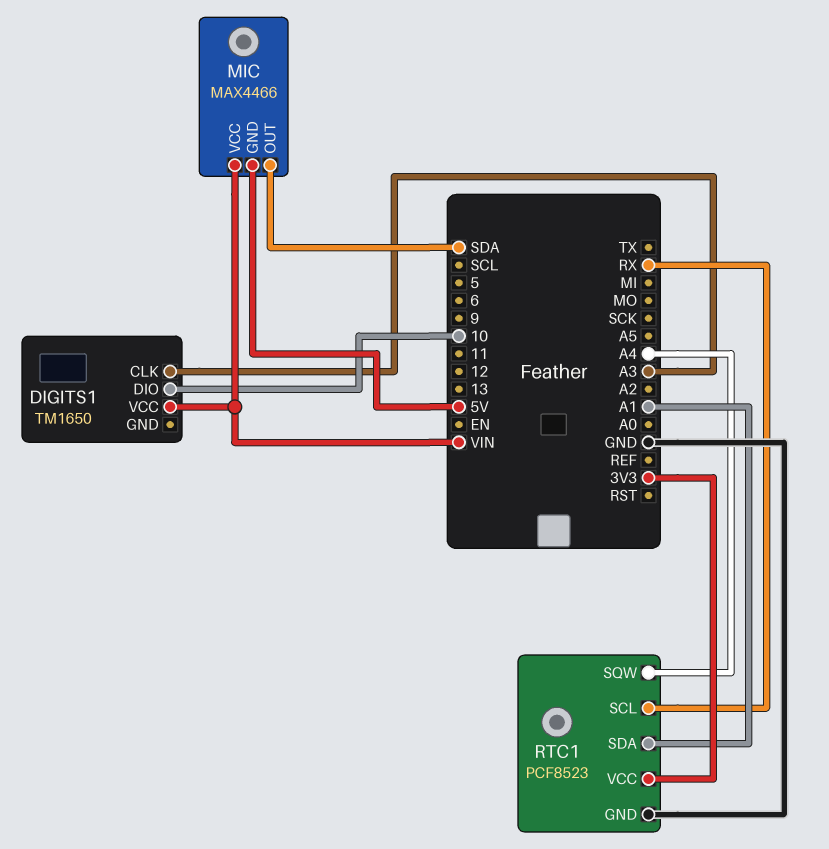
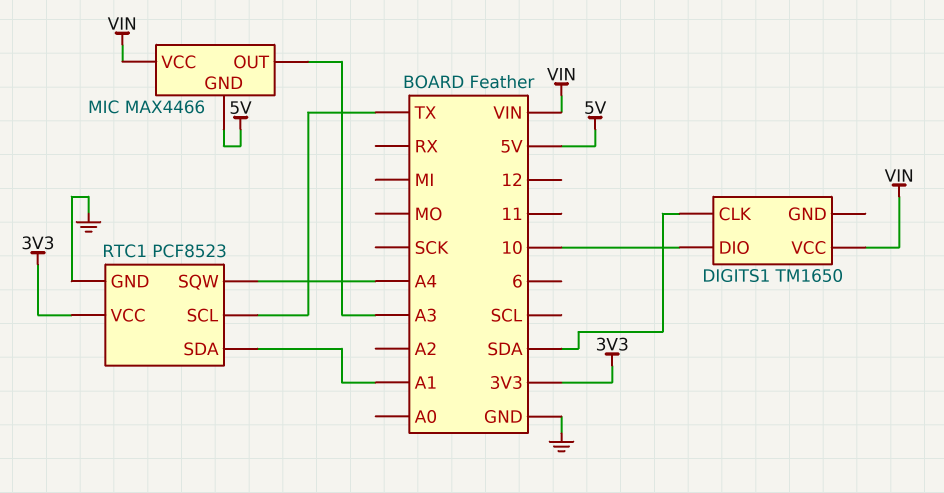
DIGITS1 pin CLK: A3 -> SDA
MIC pin OUT: SDA -> A3
RTC1 pin SCL: RX -> TX

